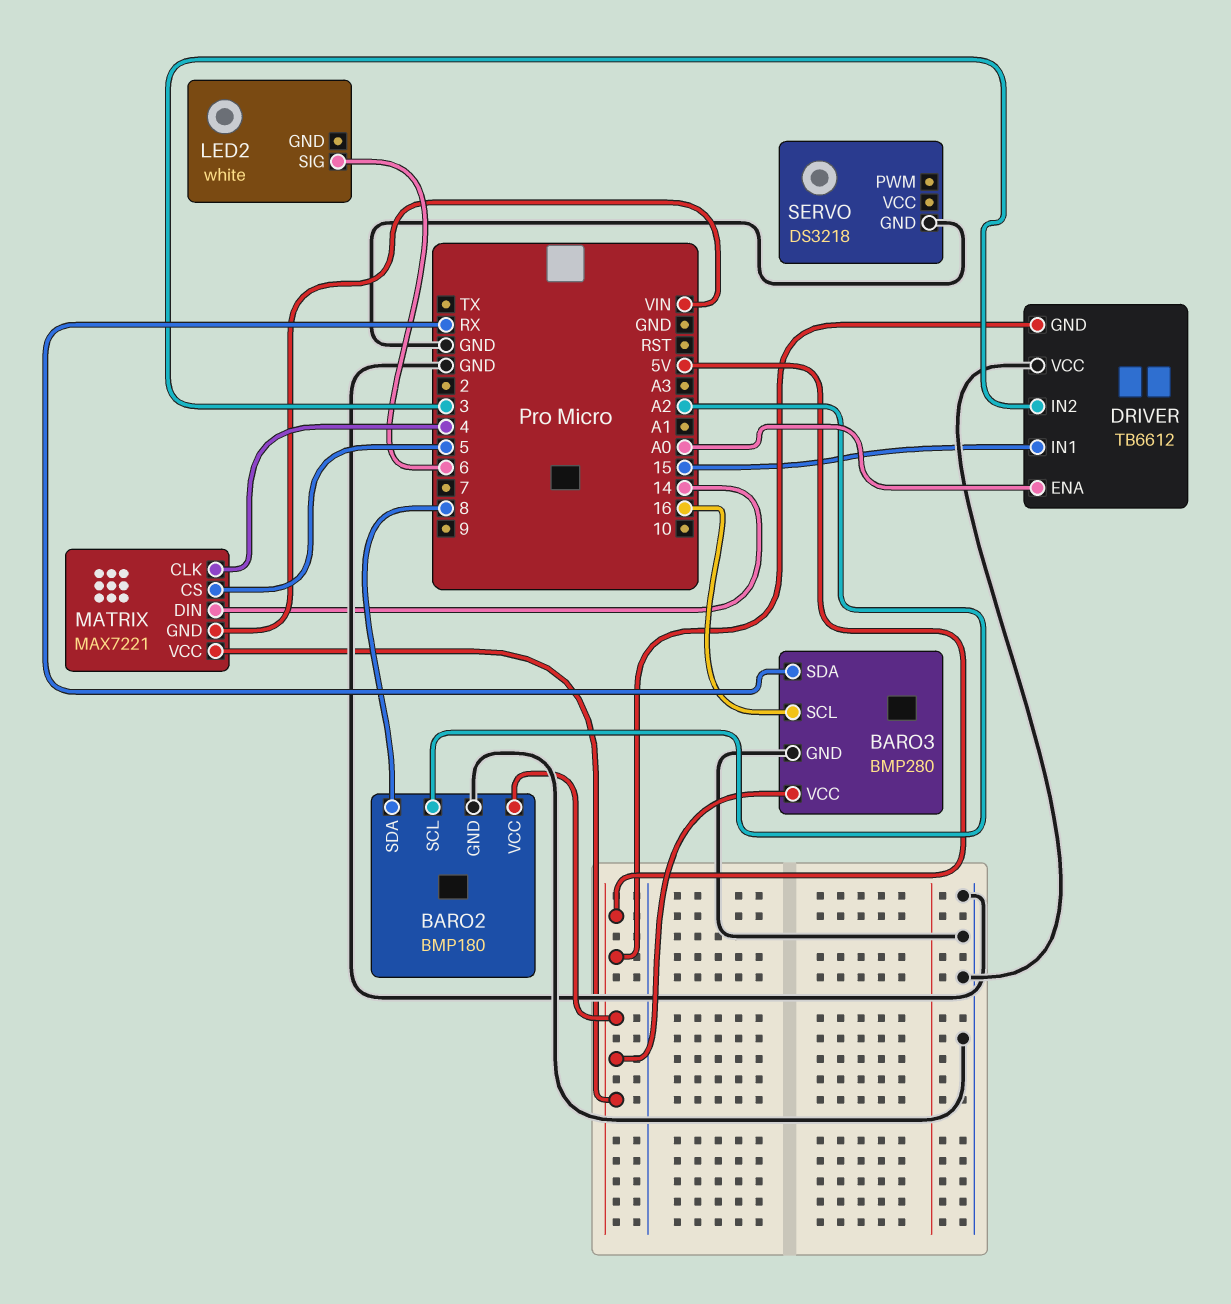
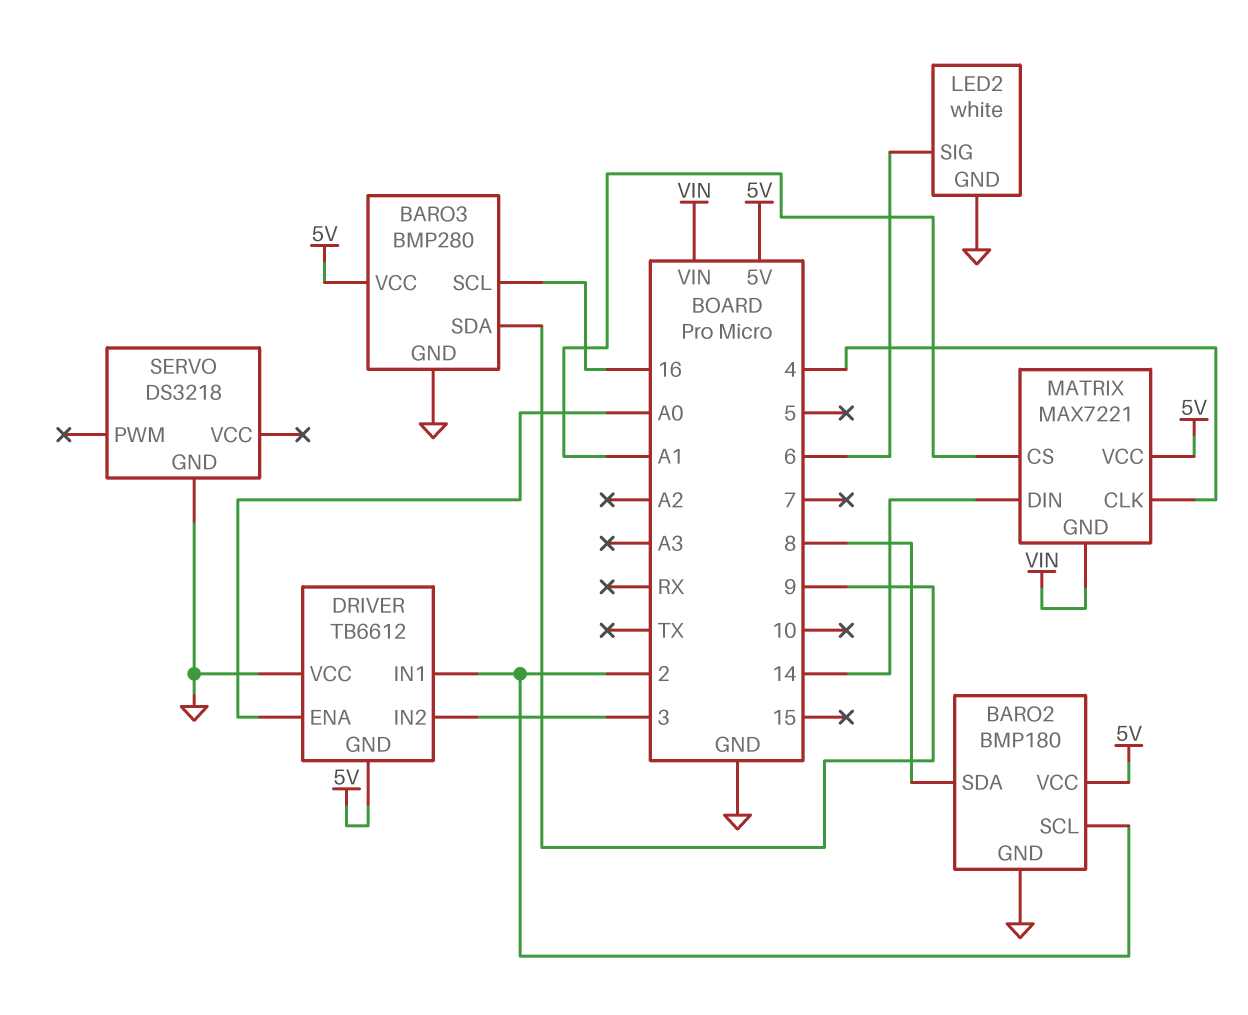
BARO2 pin SCL: A2 -> 2
BARO3 pin SDA: RX -> 9
DRIVER pin IN1: 15 -> 2
LED2 pin GND: none -> GND
MATRIX pin CS: 5 -> A1

